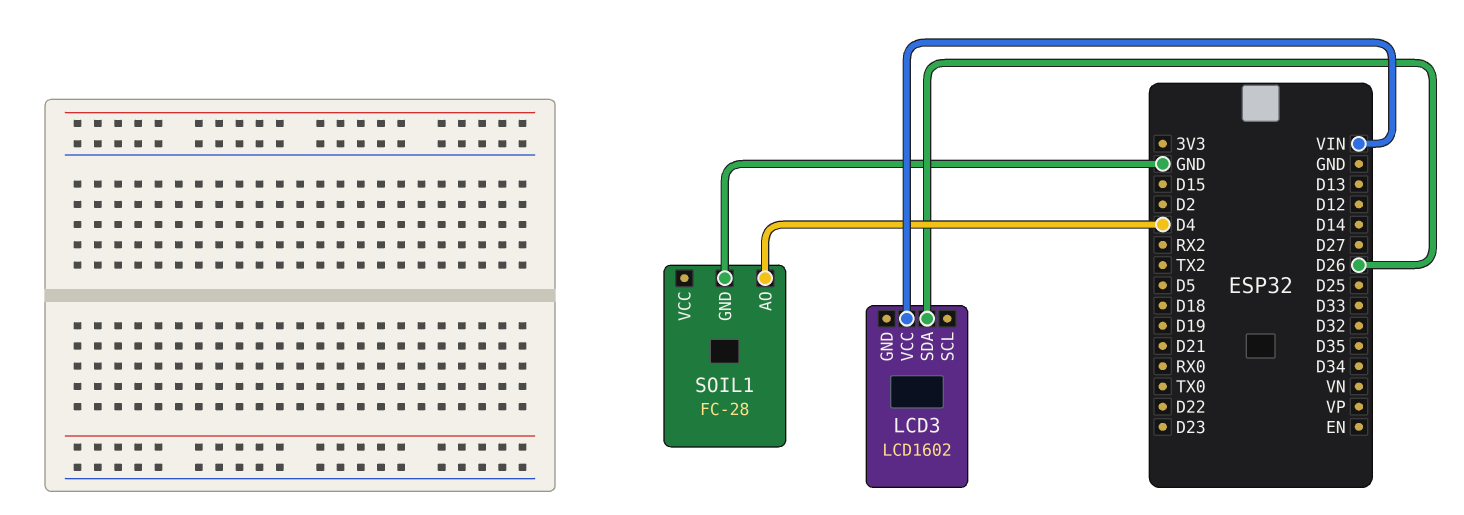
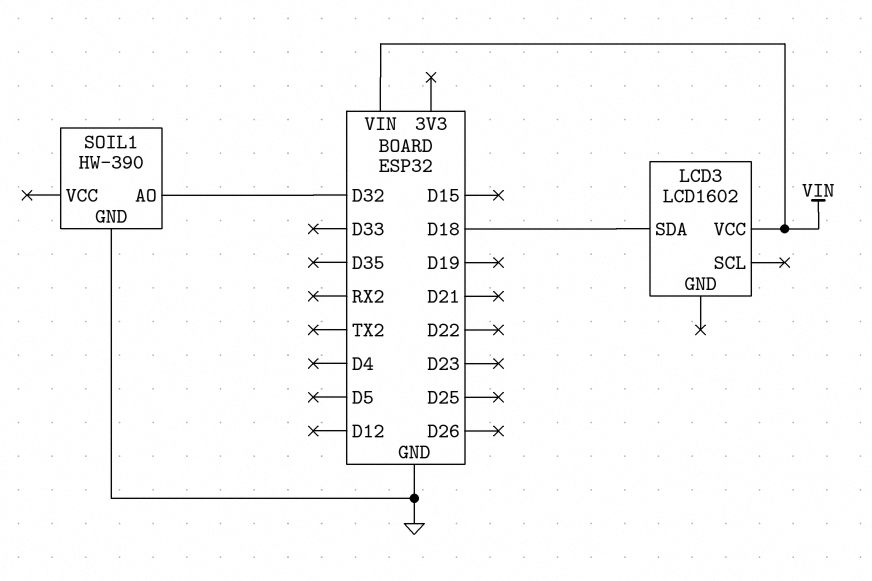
LCD3 pin SDA: D26 -> D18
SOIL1: FC-28 -> HW-390
SOIL1 pin AO: D4 -> D32

